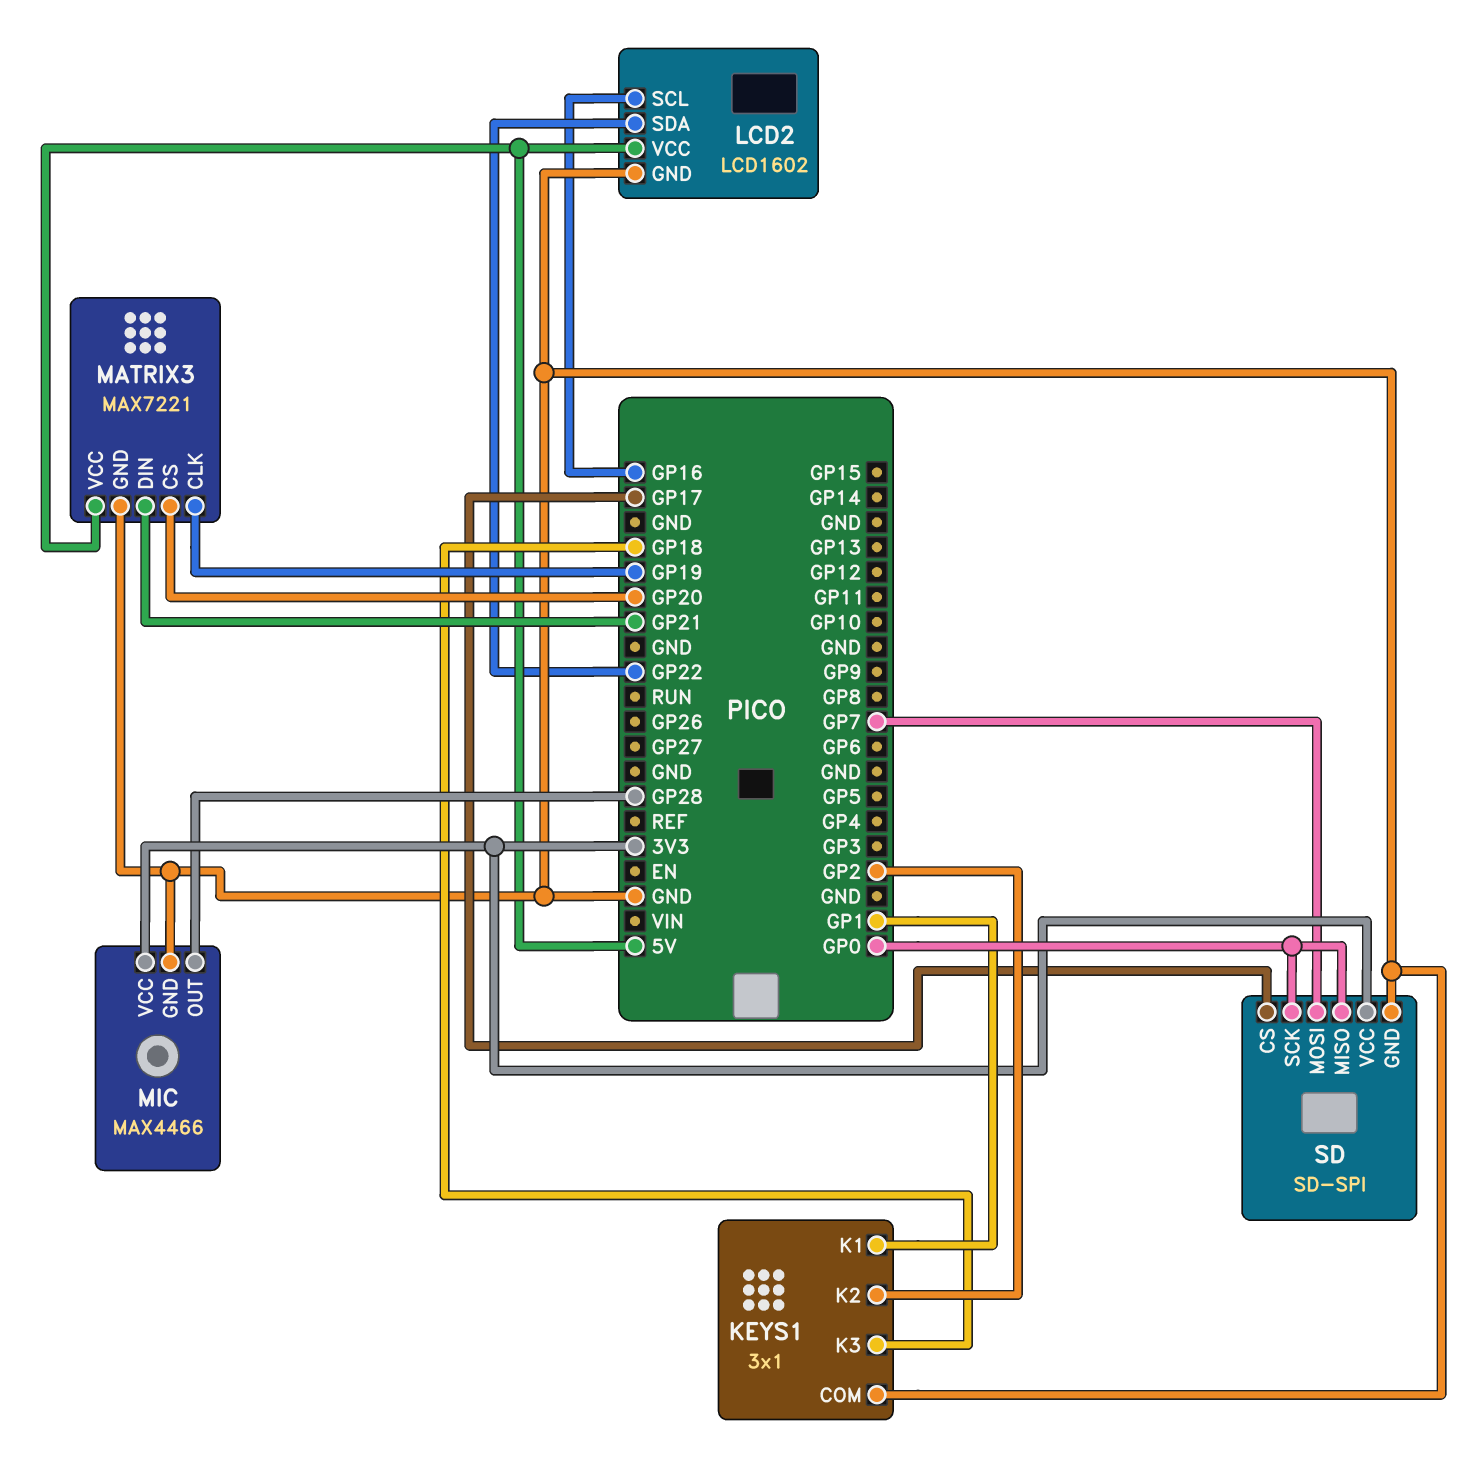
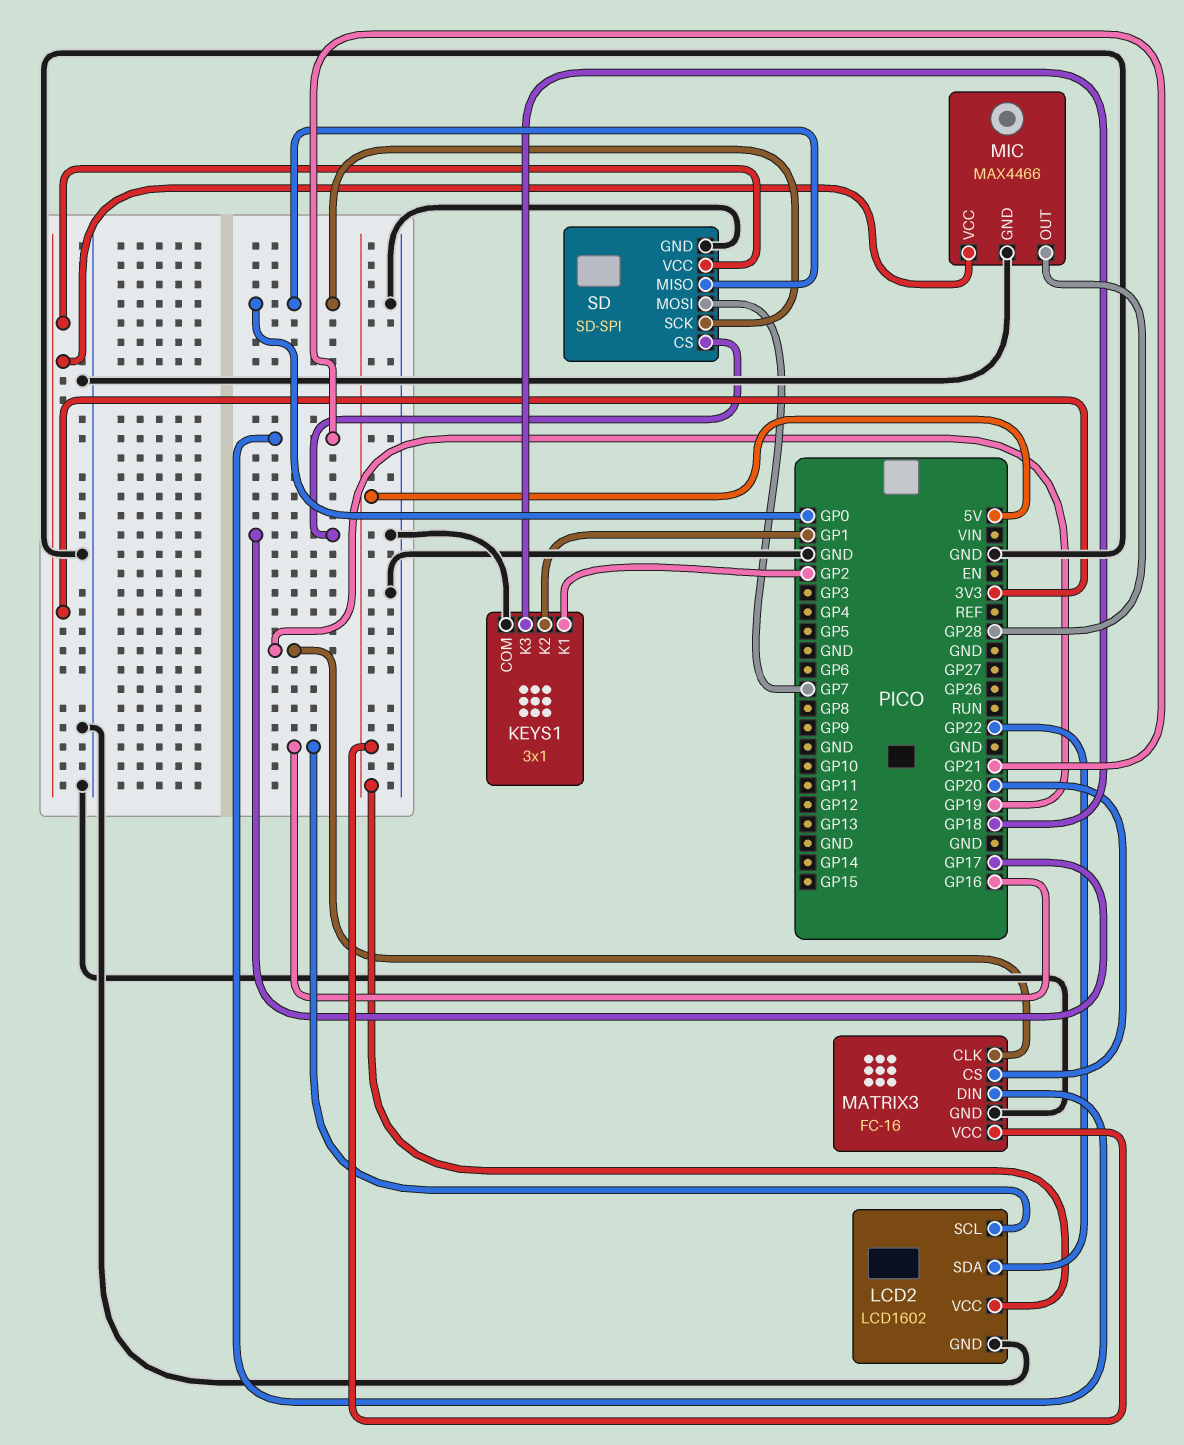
KEYS1 pin K1: GP1 -> GP2
KEYS1 pin K2: GP2 -> GP1
MATRIX3: MAX7221 -> FC-16

